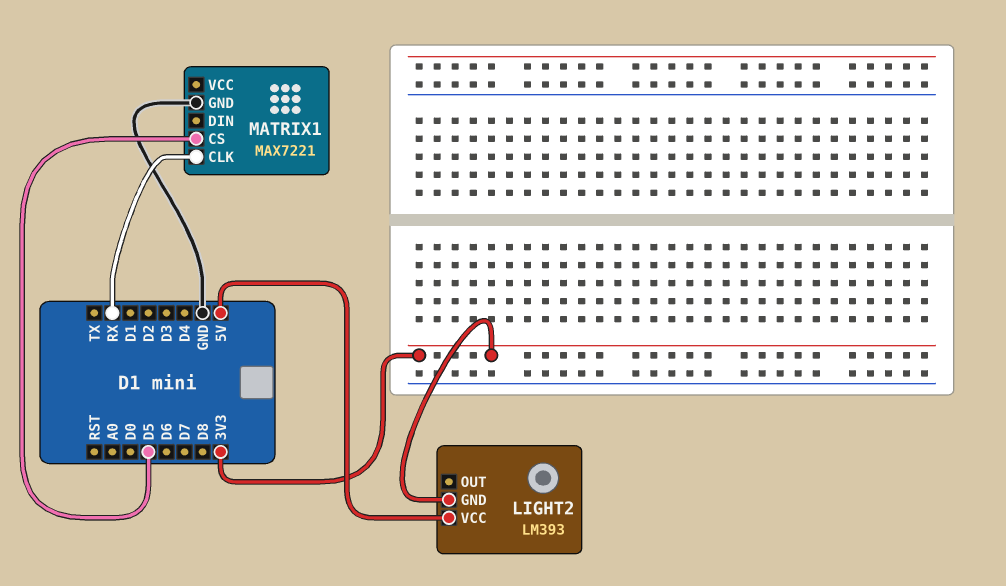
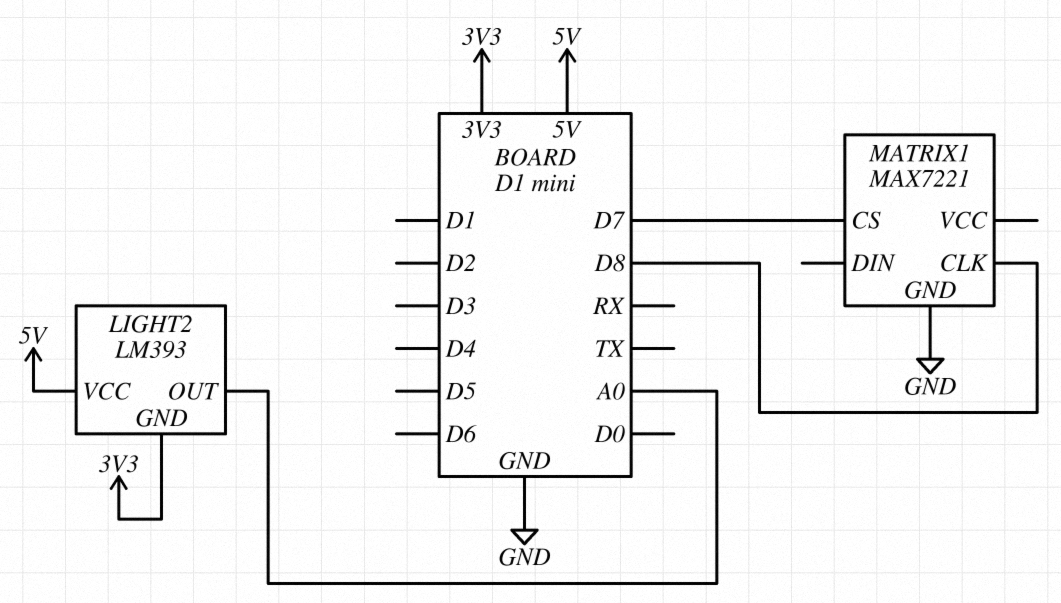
LIGHT2 pin OUT: none -> A0
MATRIX1 pin CLK: RX -> D8
MATRIX1 pin CS: D5 -> D7

